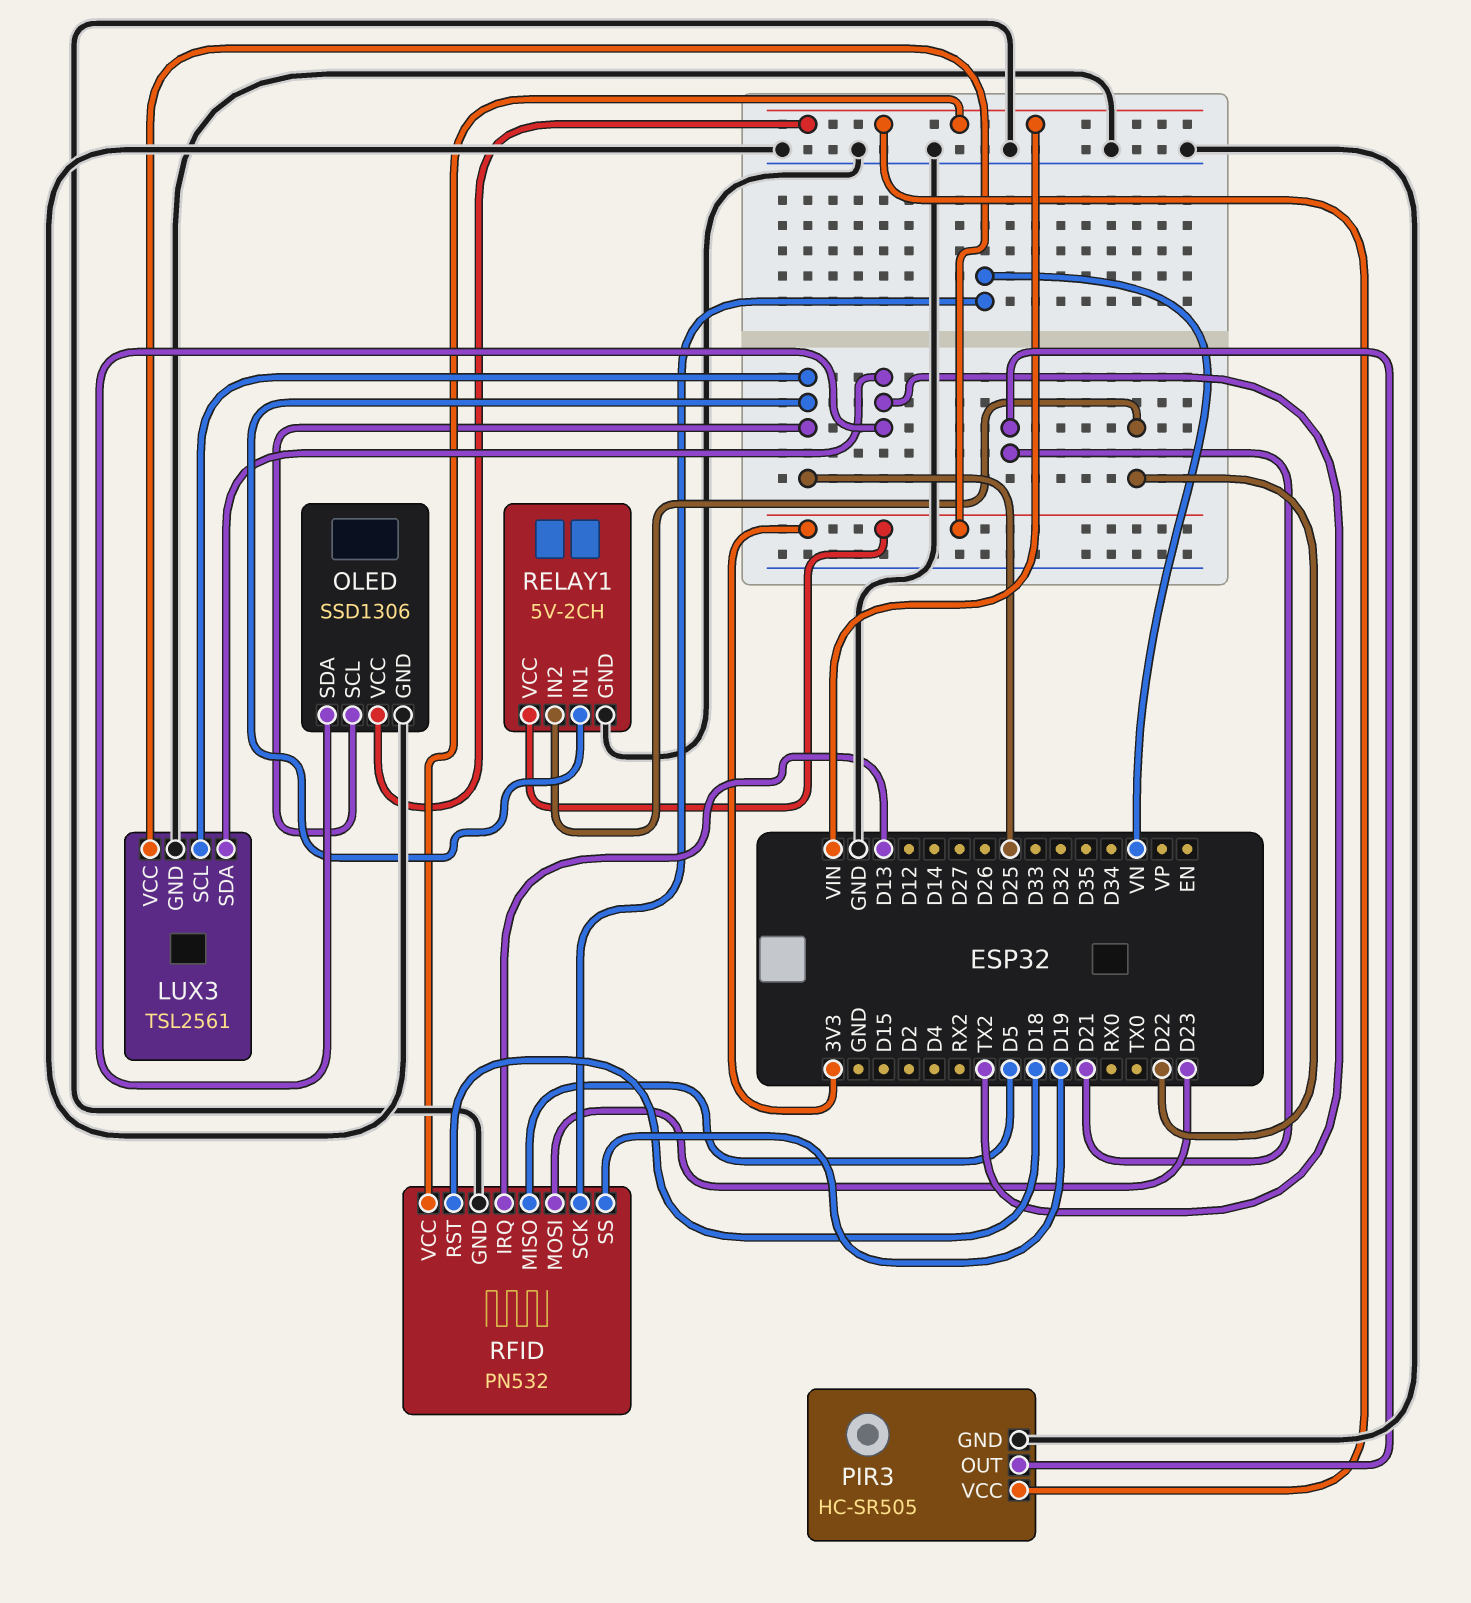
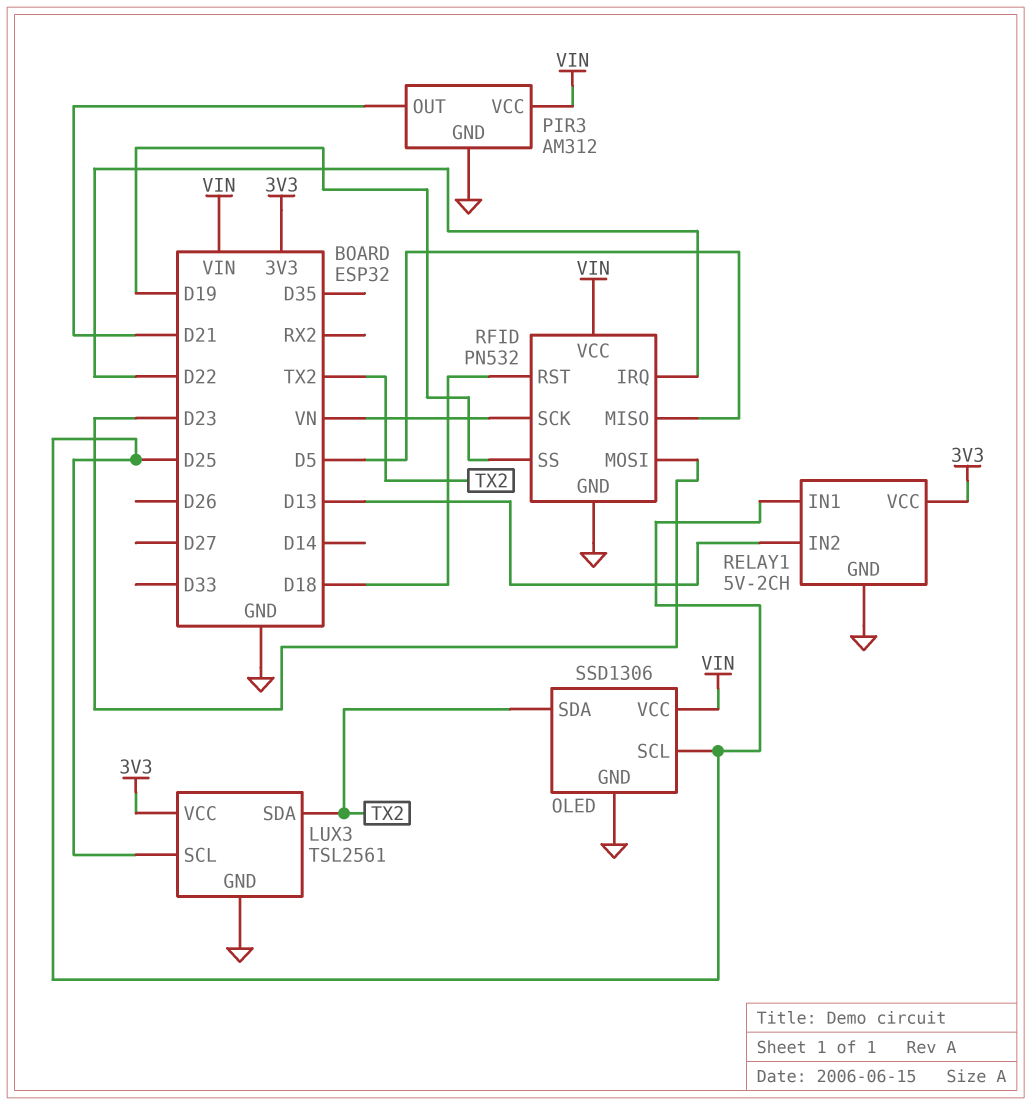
PIR3: HC-SR505 -> AM312
RELAY1 pin IN2: D22 -> D13
RFID pin IRQ: D13 -> D22

